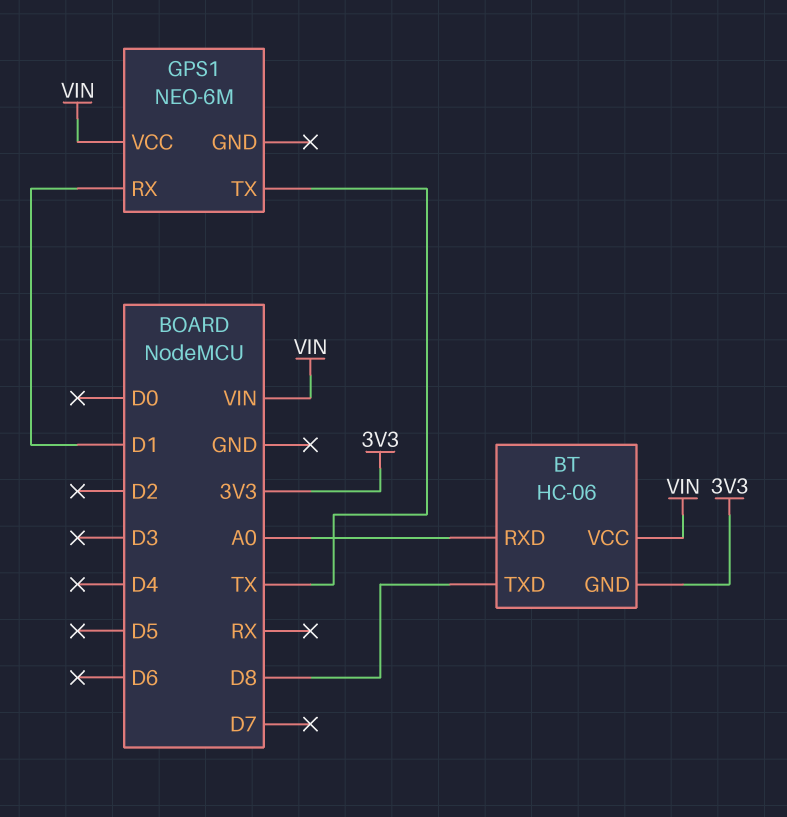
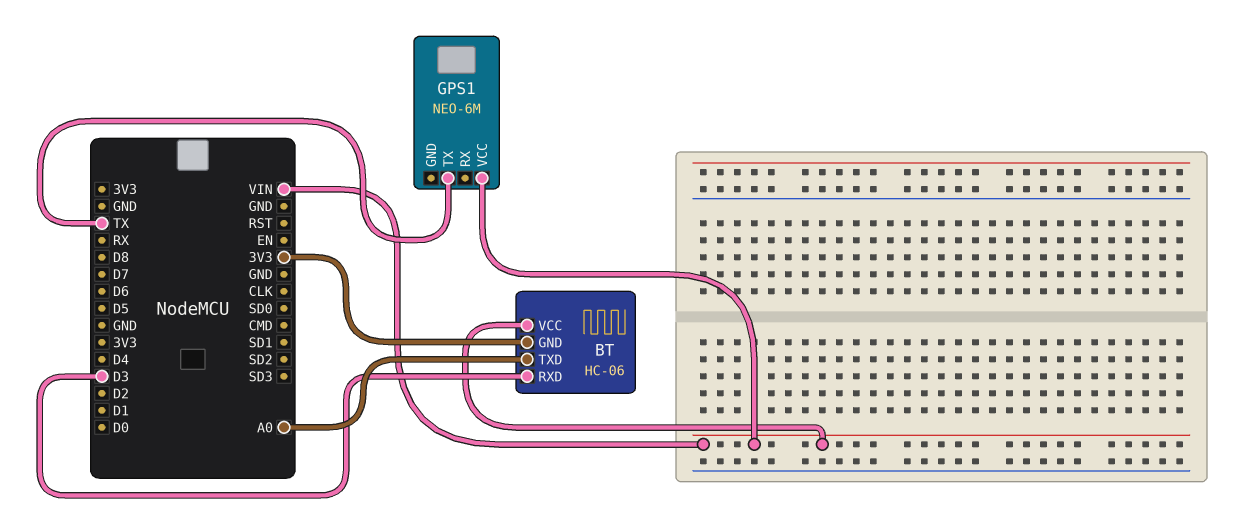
BT pin RXD: A0 -> D3
BT pin TXD: D8 -> A0
GPS1 pin RX: D1 -> none

